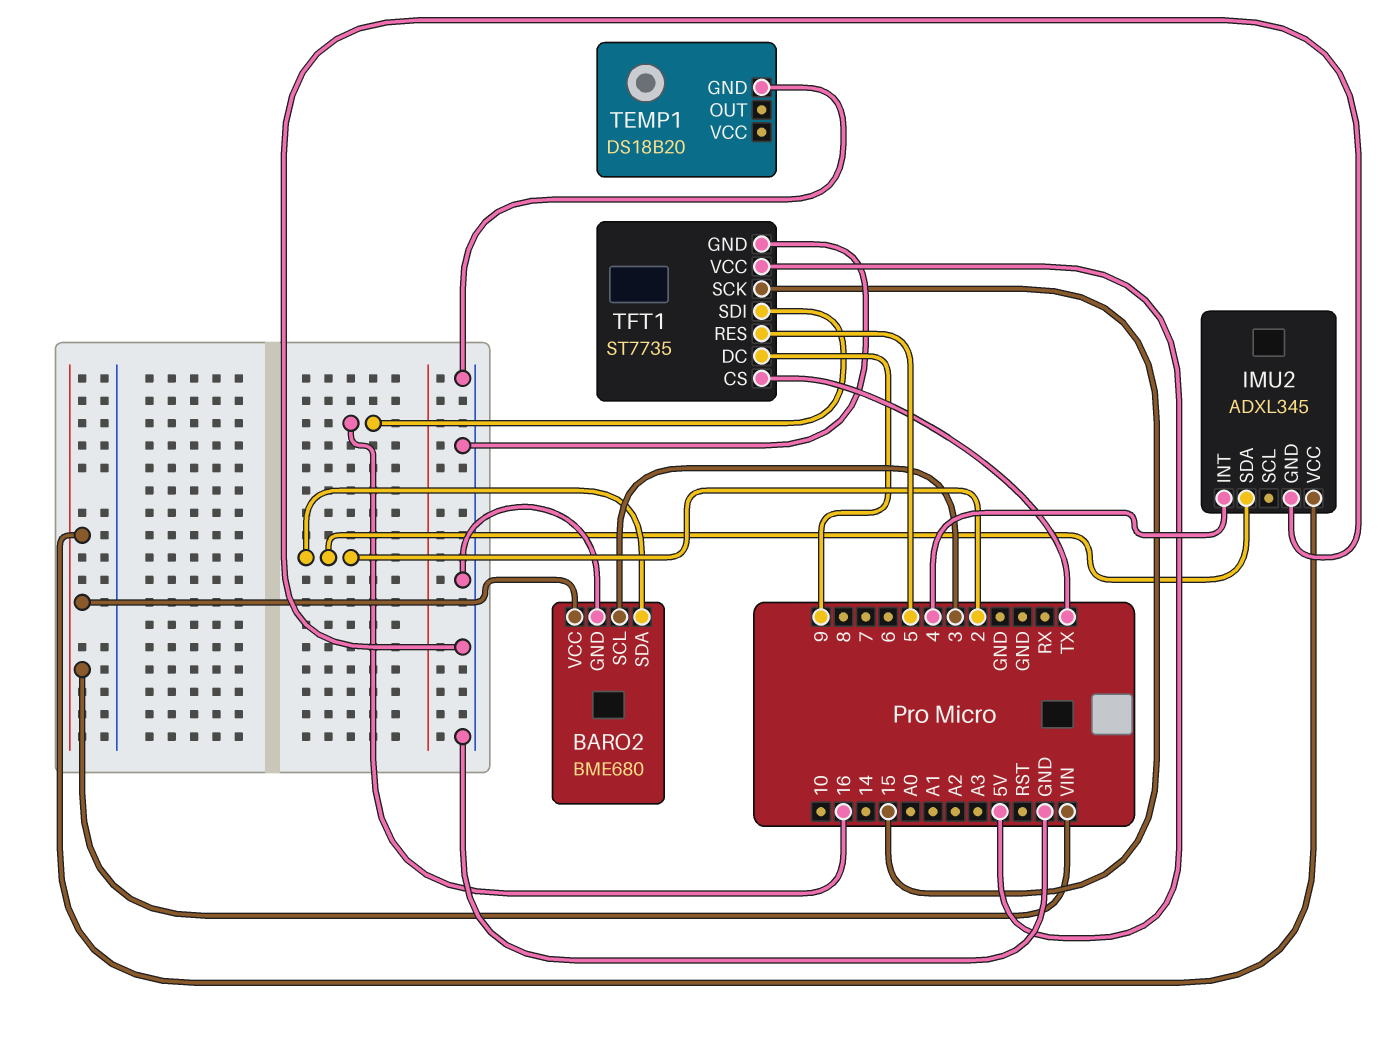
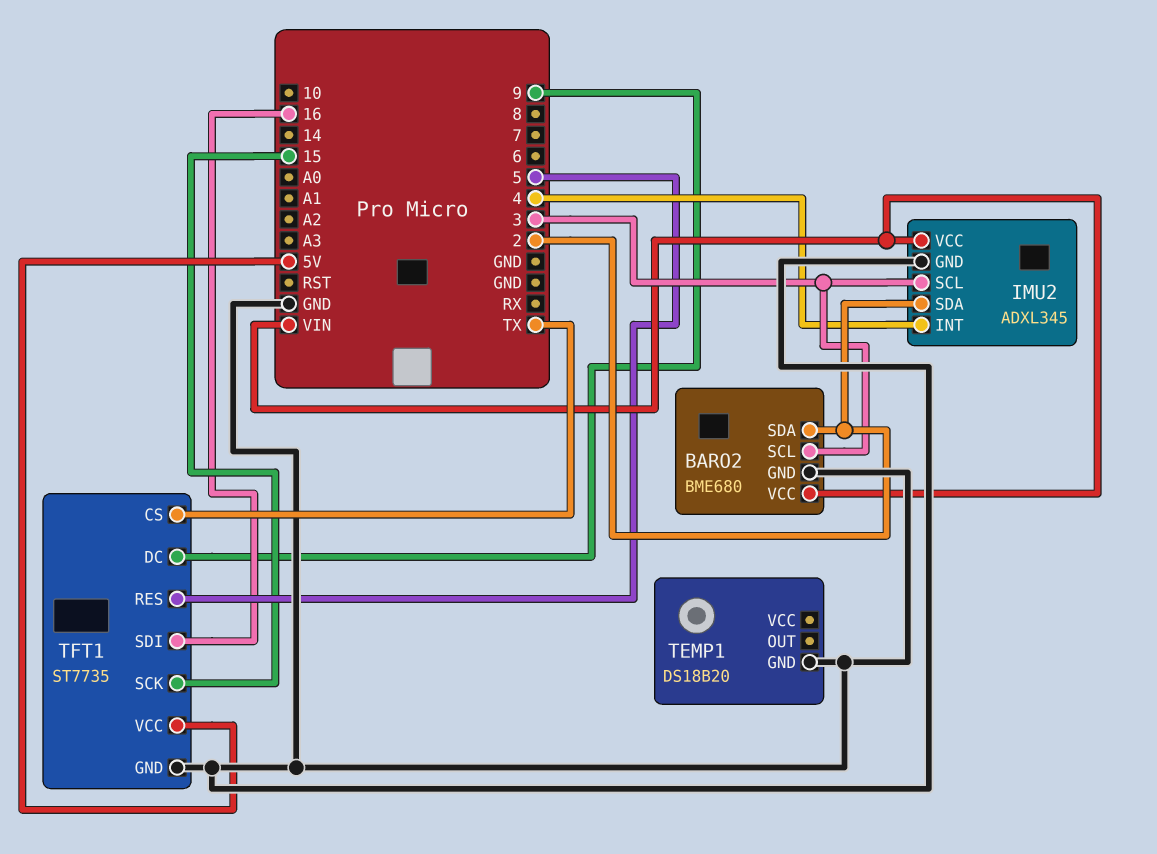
IMU2 pin SCL: none -> 3

